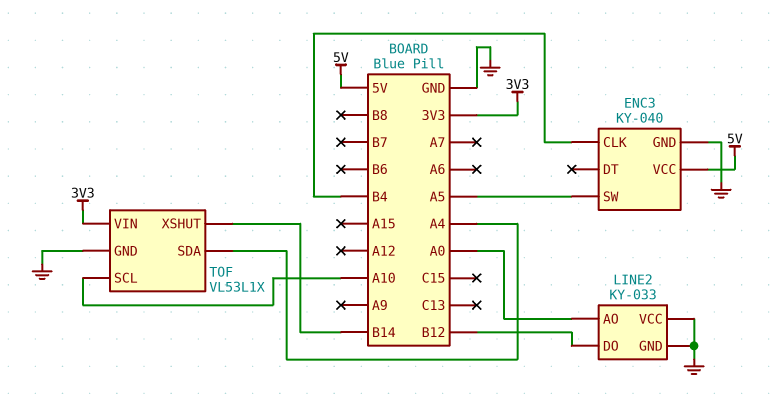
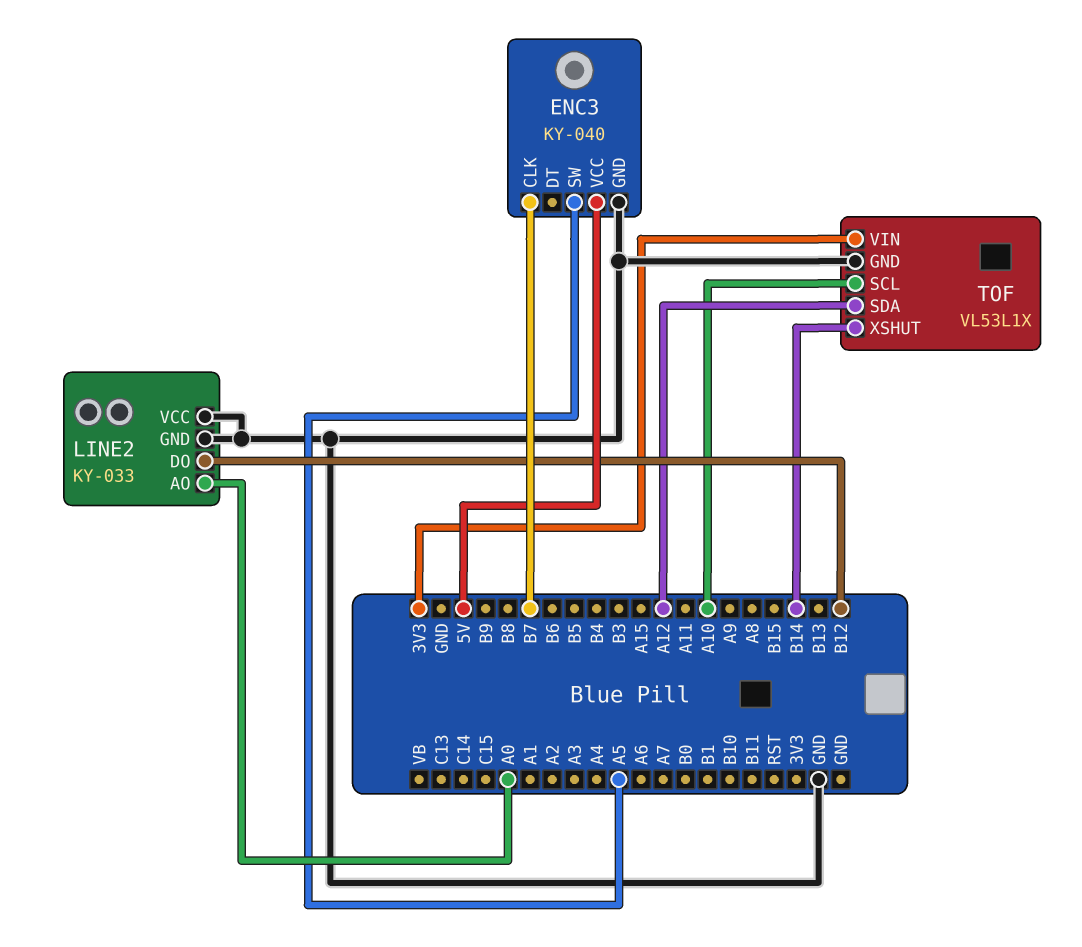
ENC3 pin CLK: B4 -> B7
TOF pin SDA: A4 -> A12

